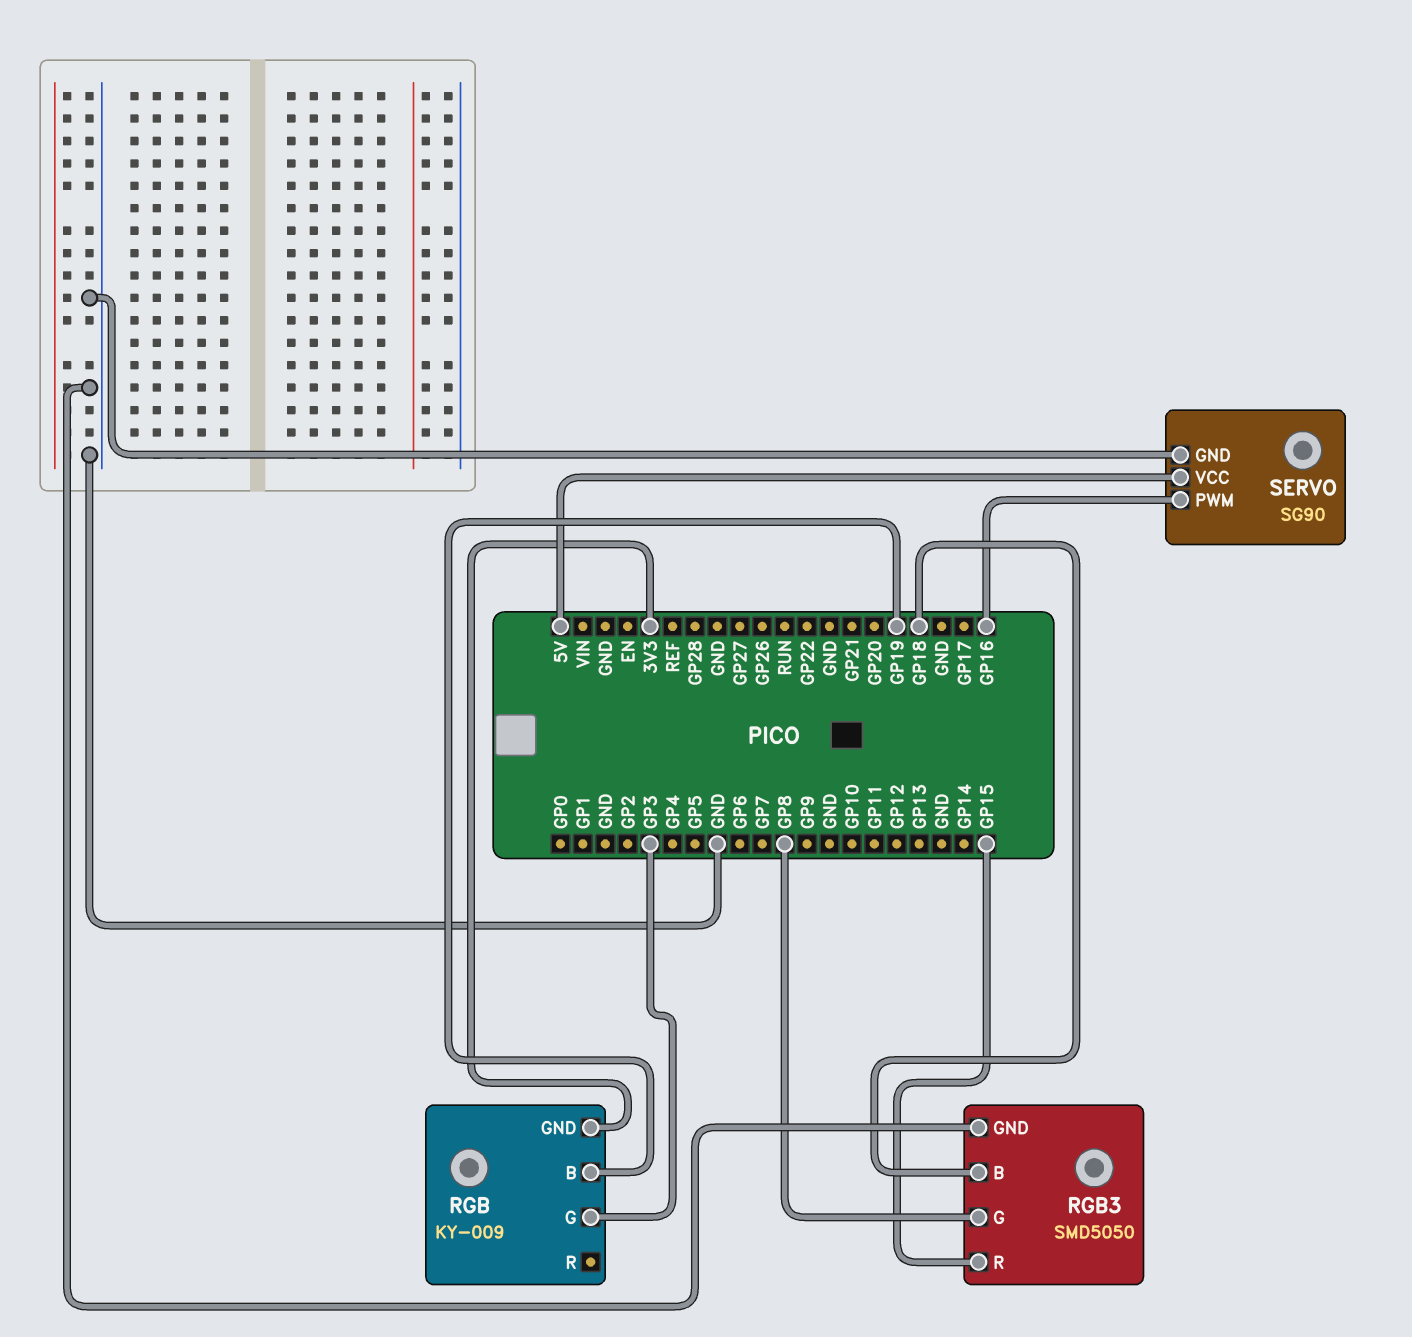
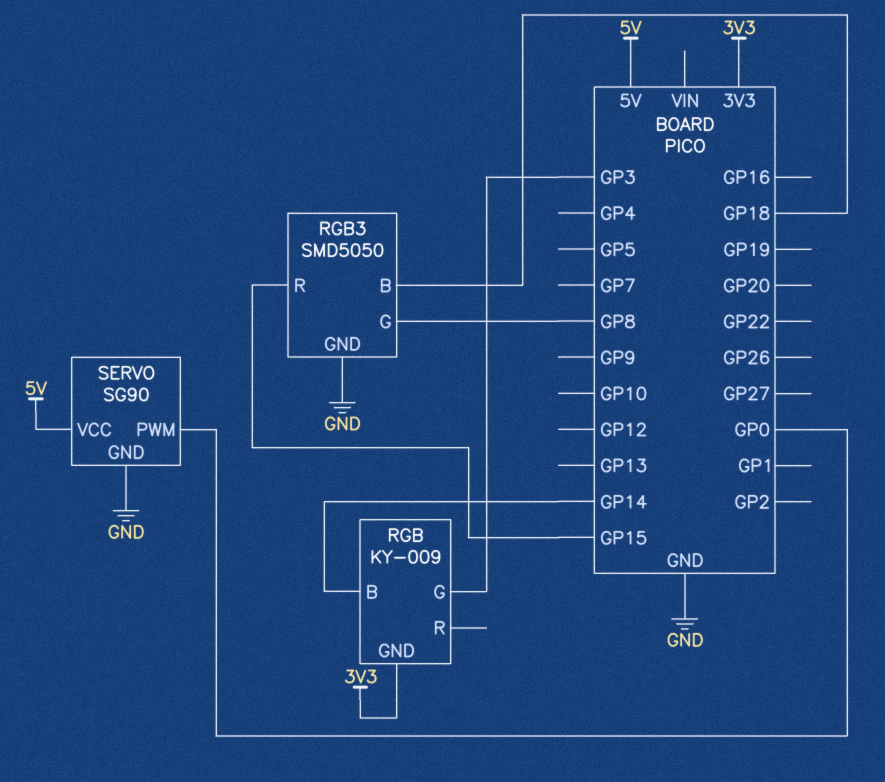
RGB pin B: GP19 -> GP14
SERVO pin PWM: GP16 -> GP0

